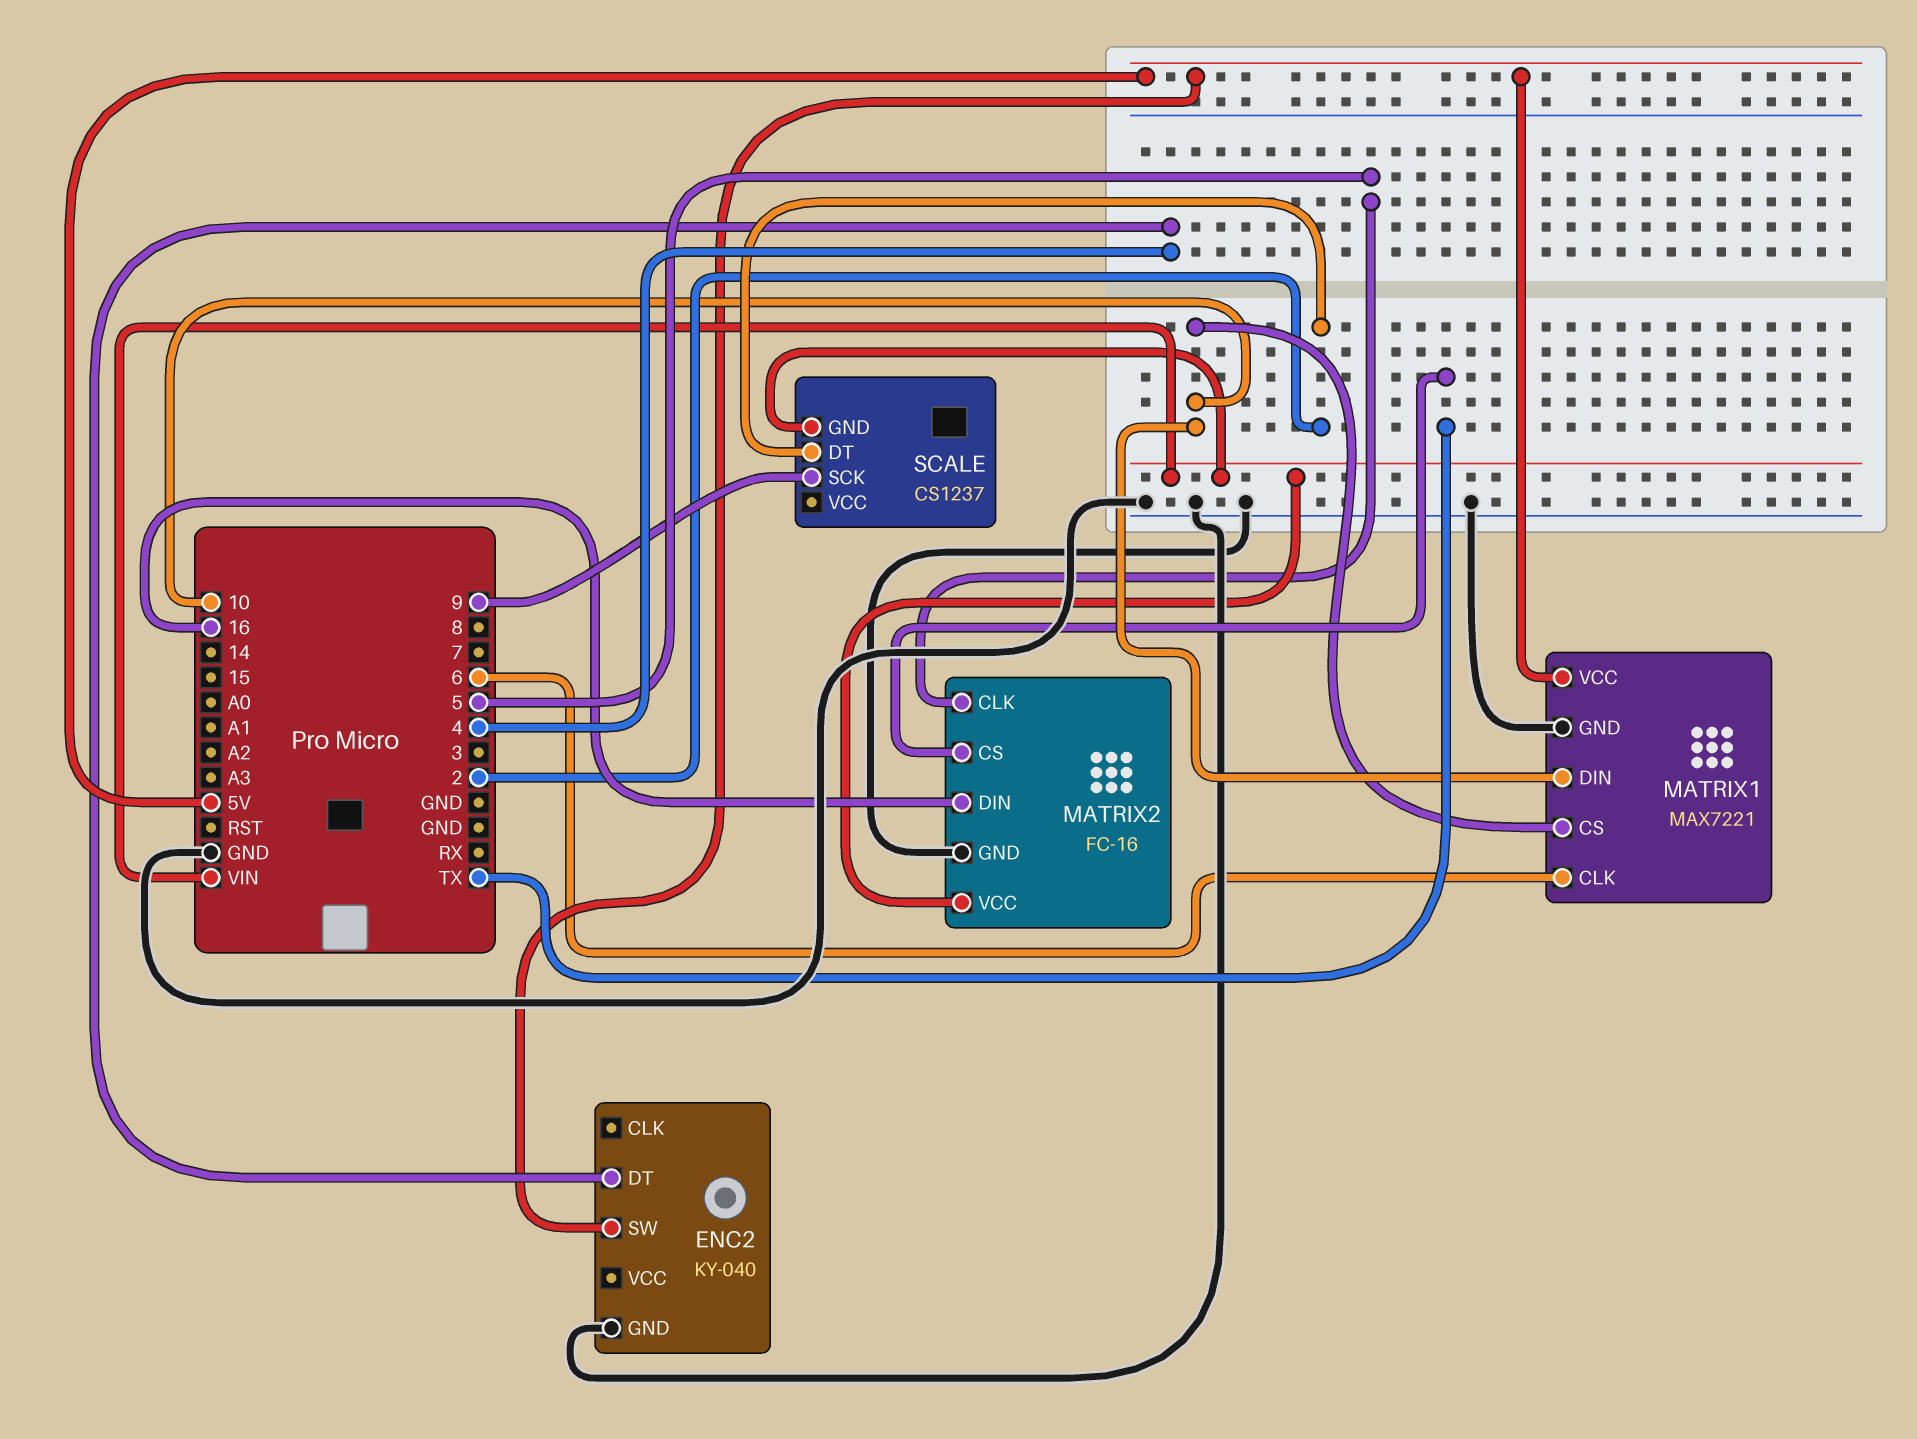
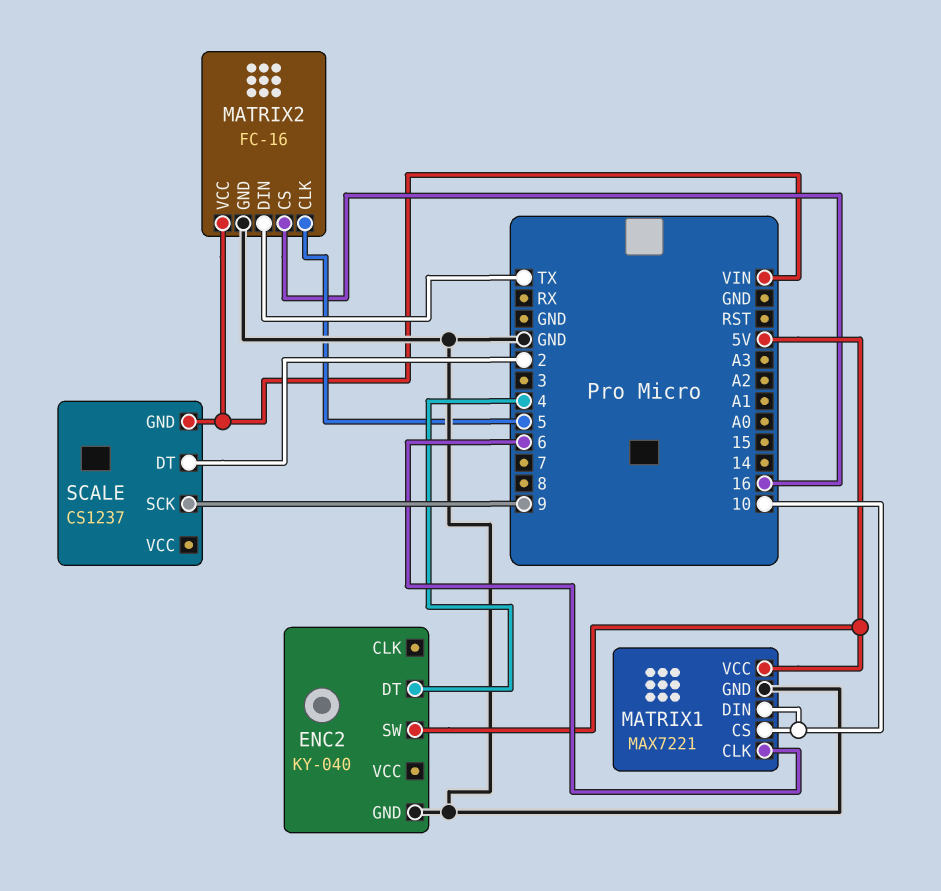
MATRIX2 pin CS: TX -> 16
MATRIX2 pin DIN: 16 -> TX

